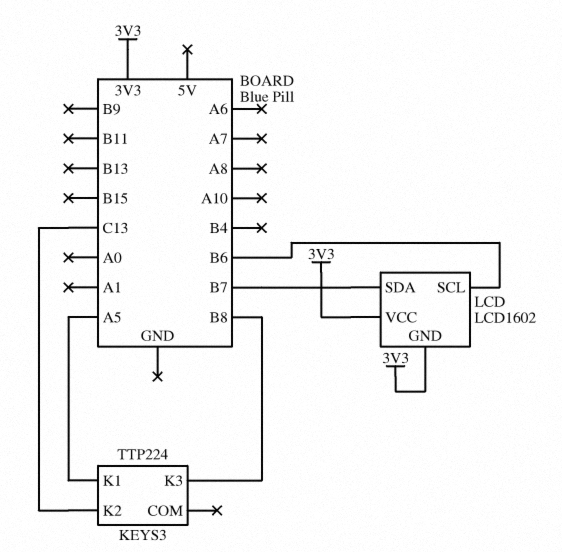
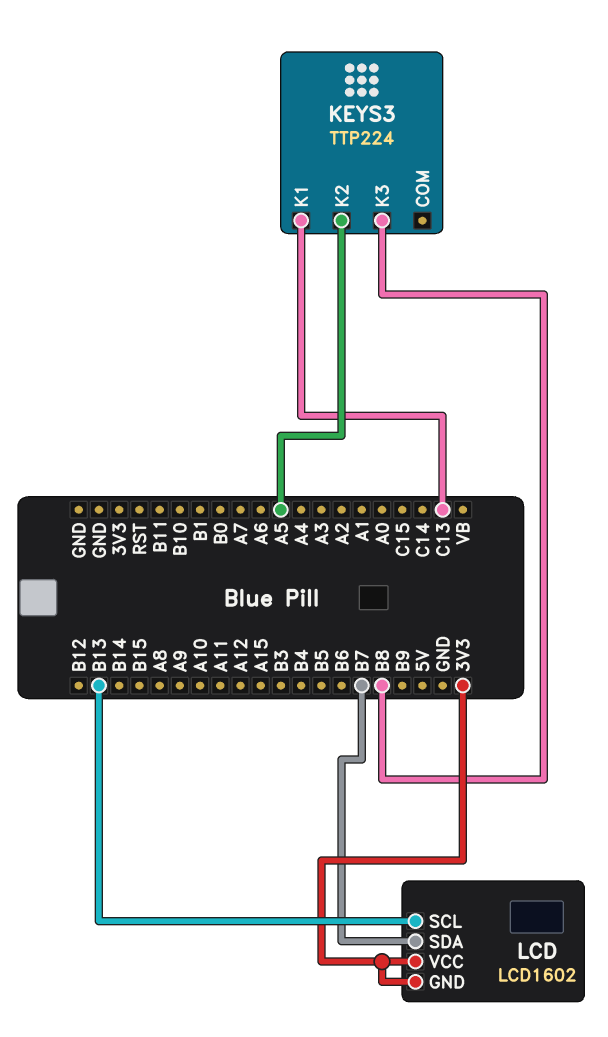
KEYS3 pin K1: A5 -> C13
KEYS3 pin K2: C13 -> A5
LCD pin SCL: B6 -> B13

